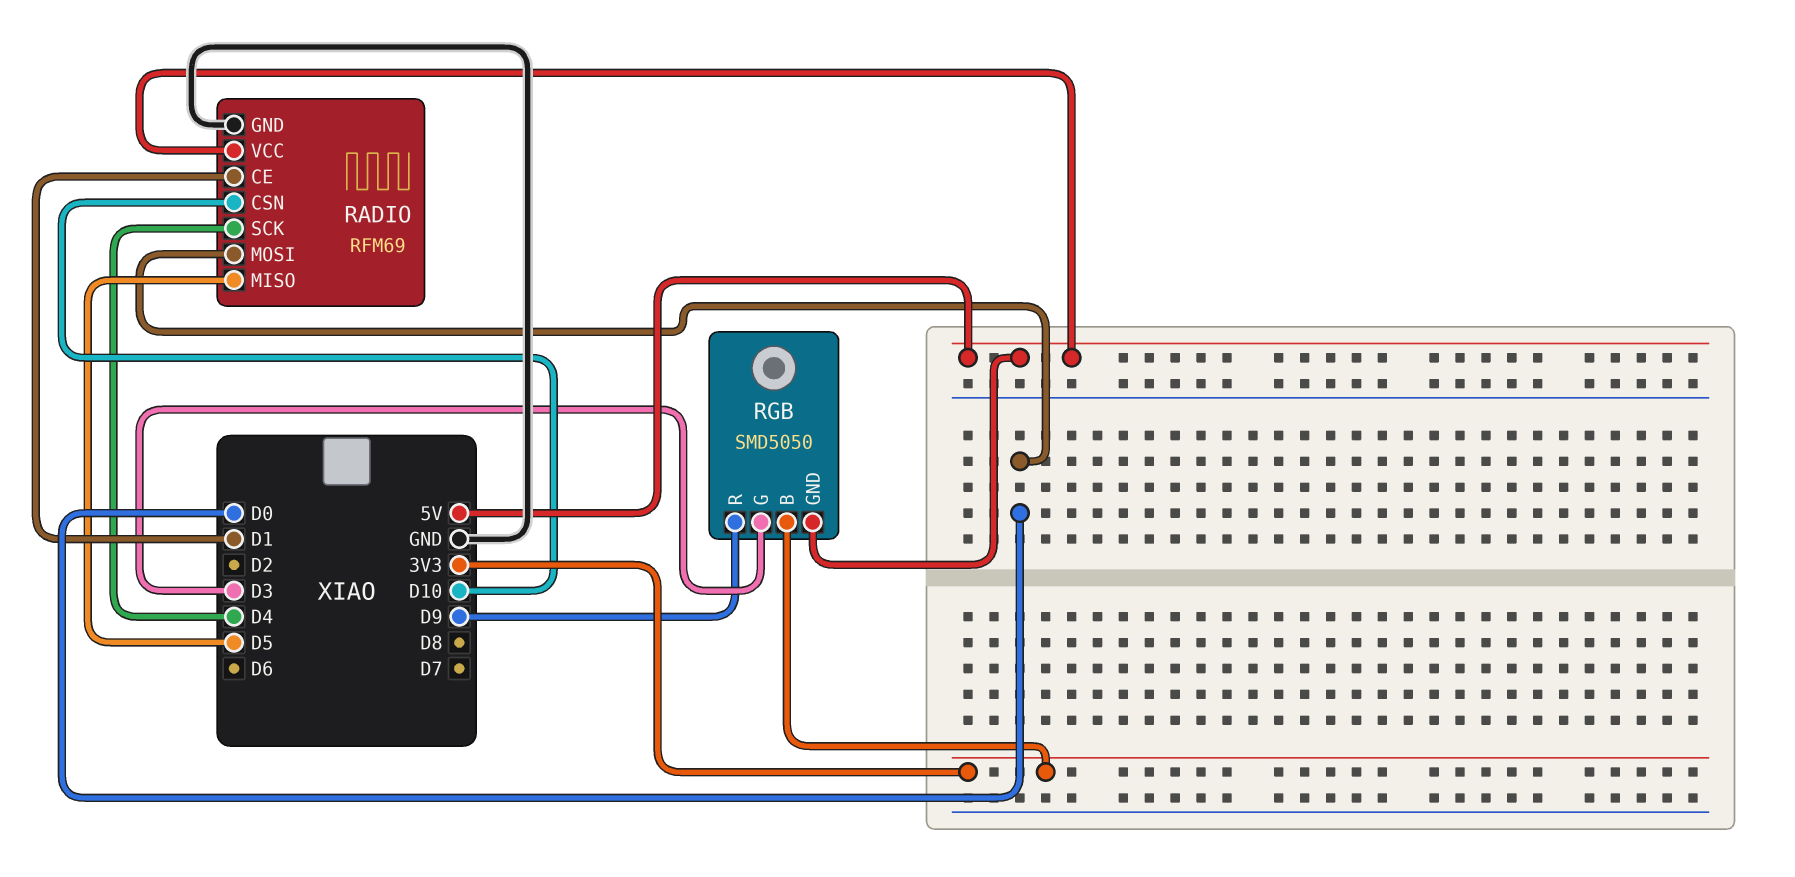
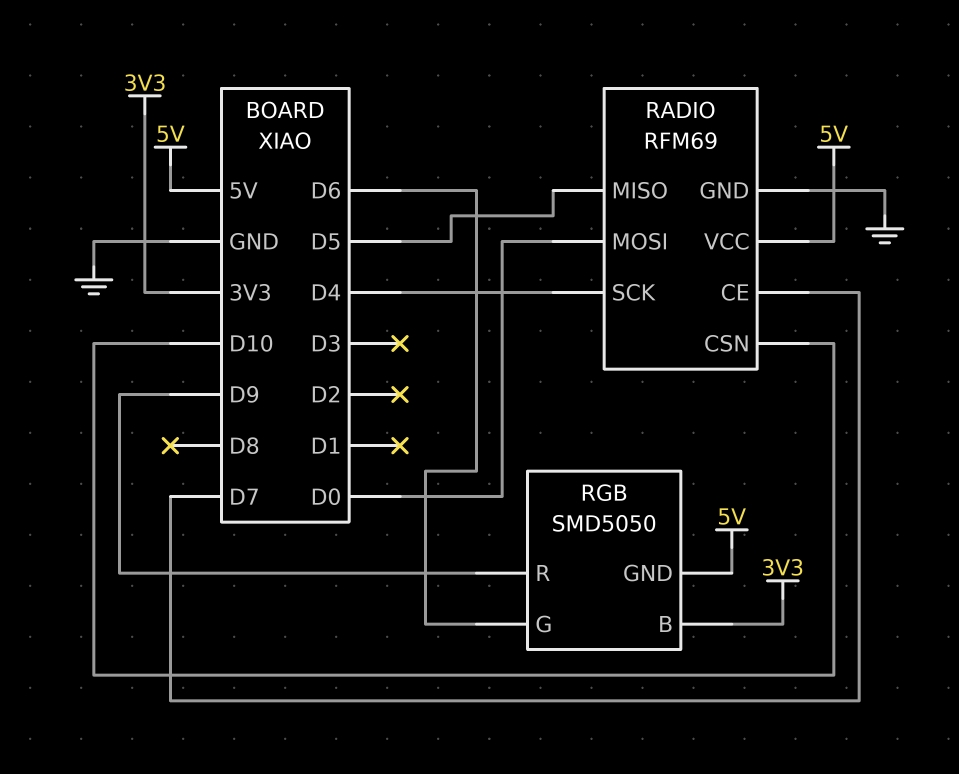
RADIO pin CE: D1 -> D7
RGB pin G: D3 -> D6

